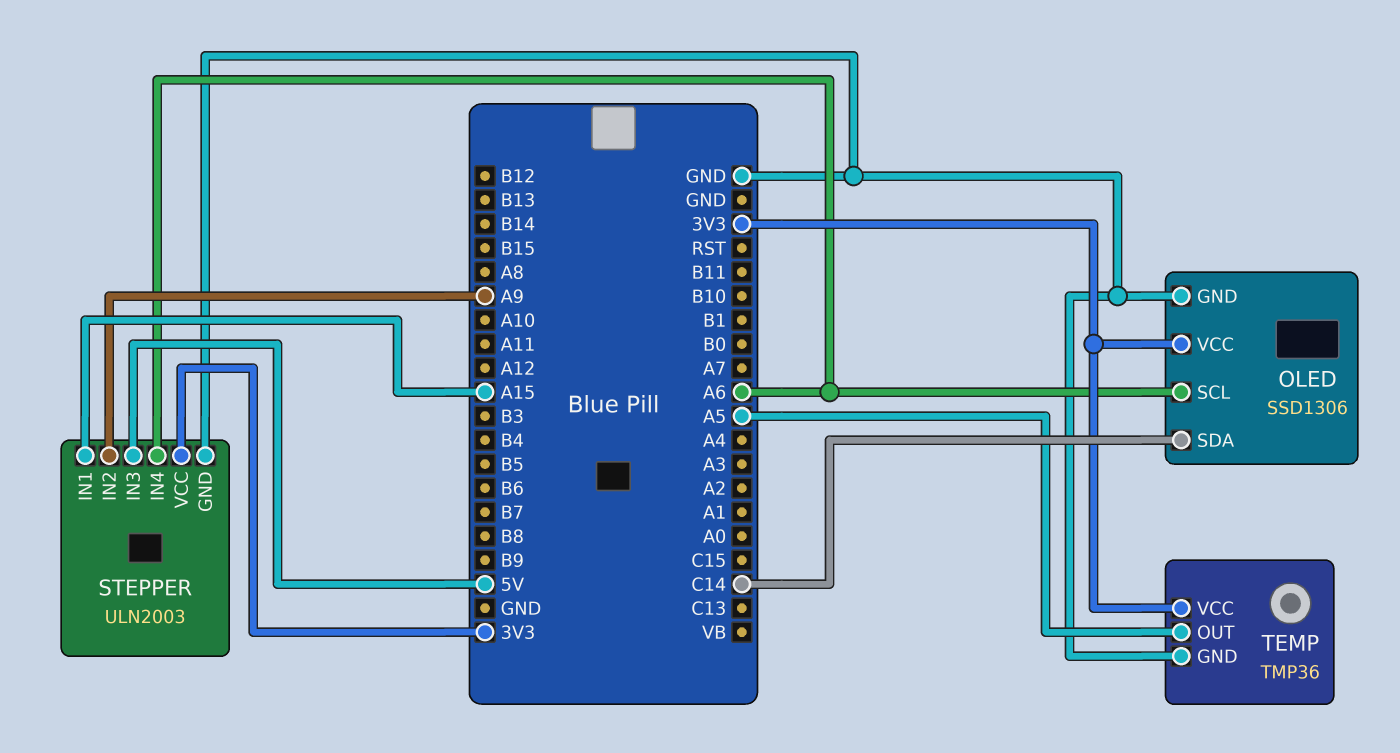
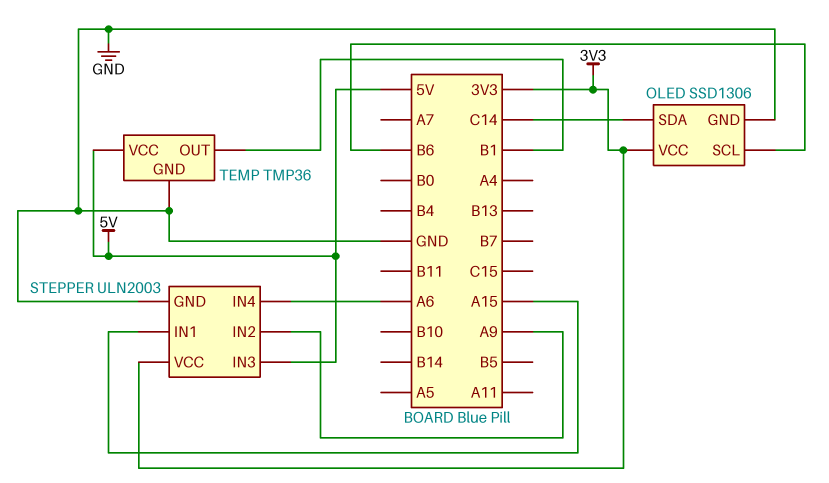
OLED pin SCL: A6 -> B6
TEMP pin OUT: A5 -> B1
TEMP pin VCC: 3V3 -> 5V

